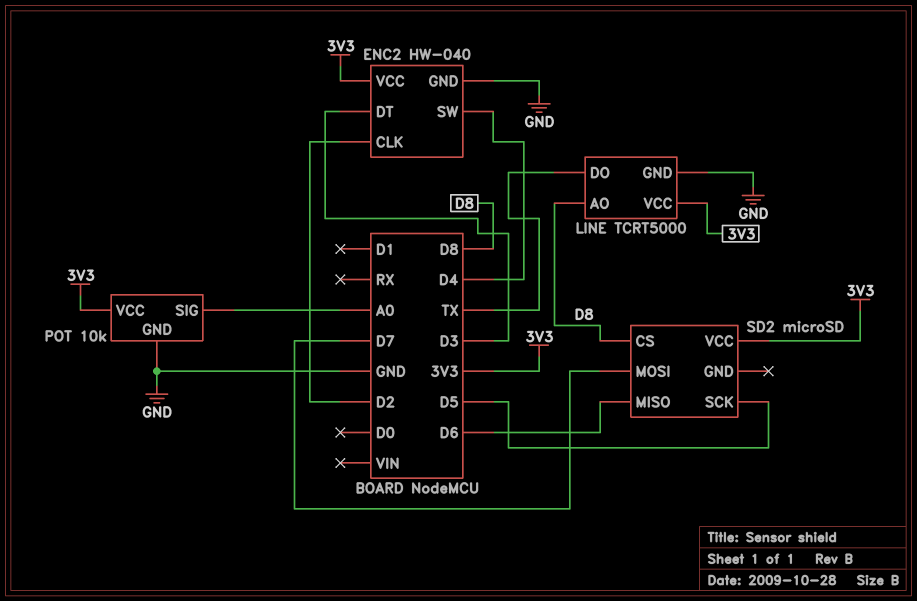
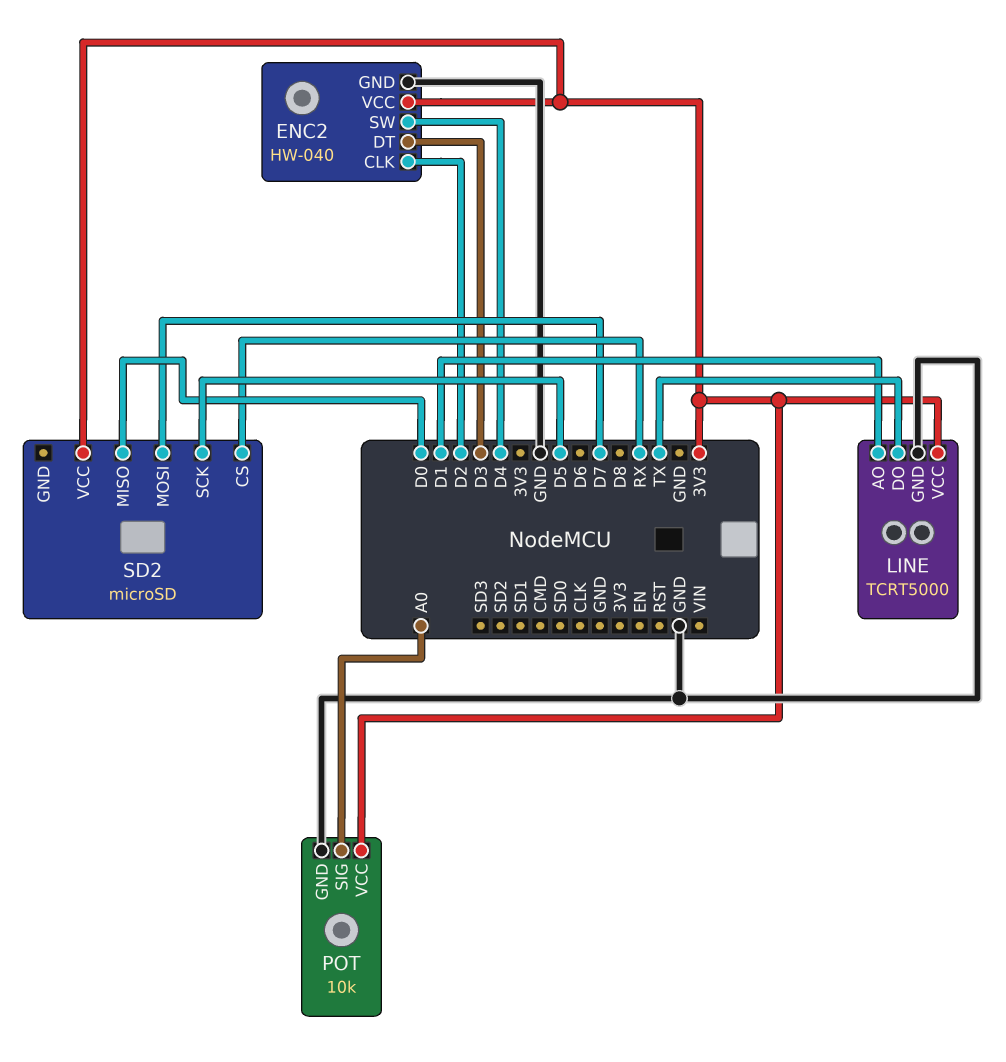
LINE pin AO: D8 -> D1
SD2 pin CS: D8 -> RX
SD2 pin MISO: D6 -> D0

